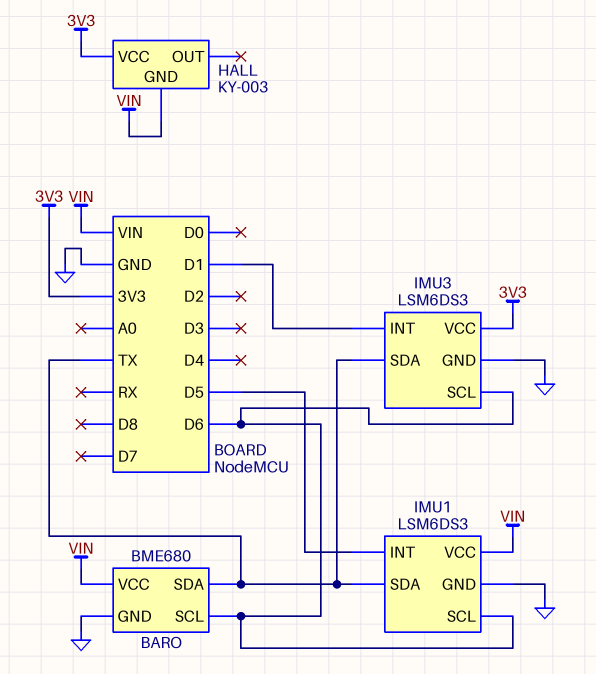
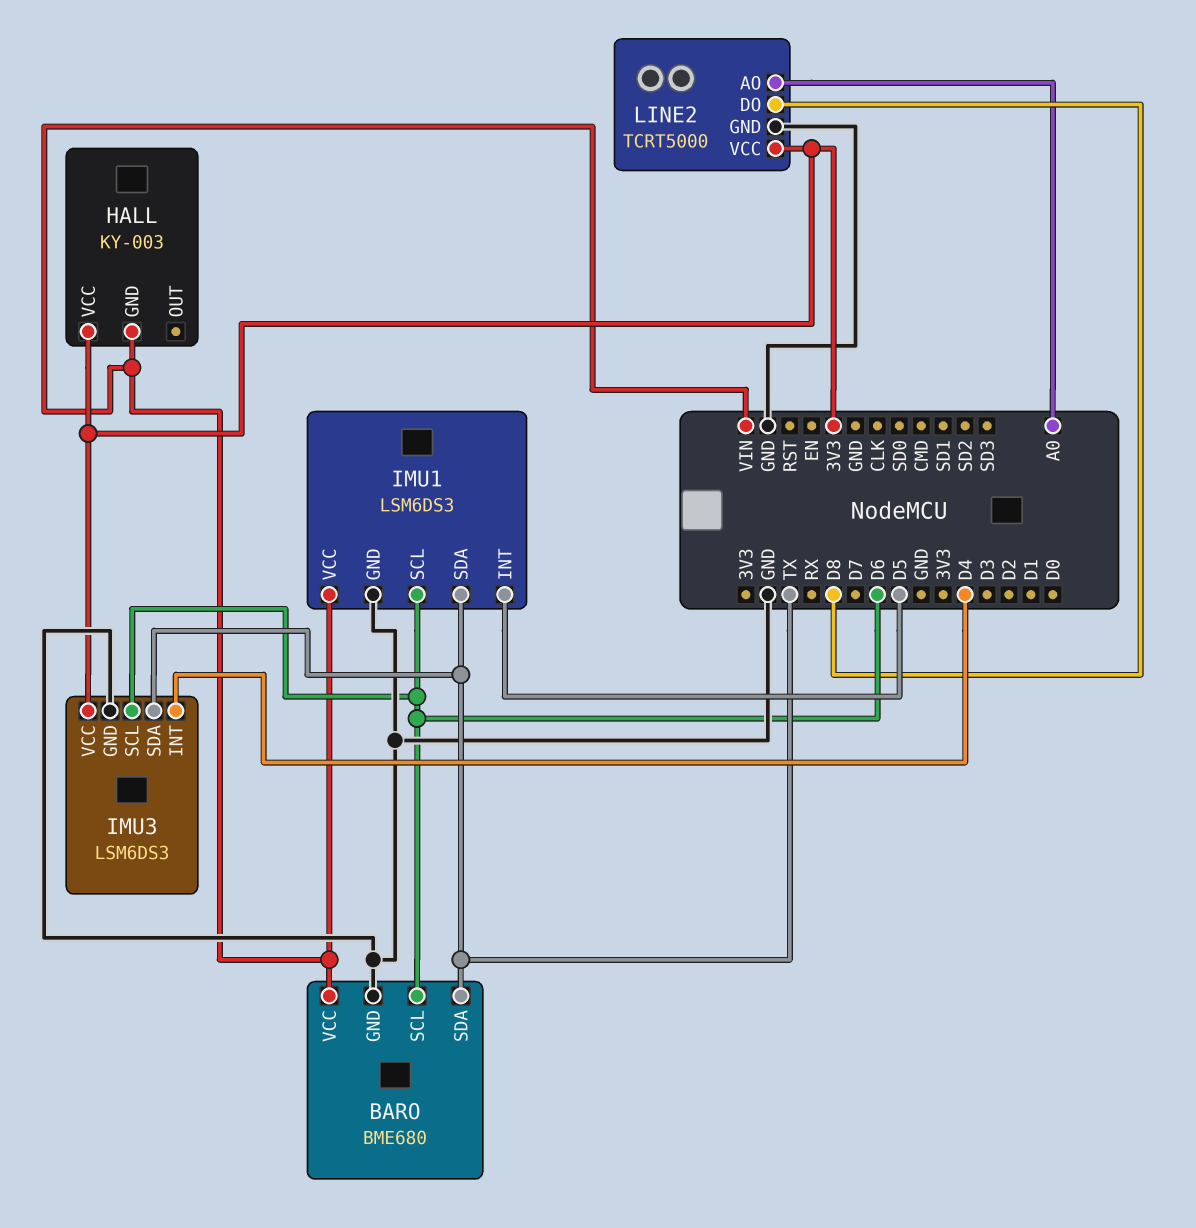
IMU3 pin INT: D1 -> D4
LINE2: none -> TCRT5000
LINE2 pin AO: none -> A0
LINE2 pin DO: none -> D8
LINE2 pin GND: none -> GND
LINE2 pin VCC: none -> 3V3

